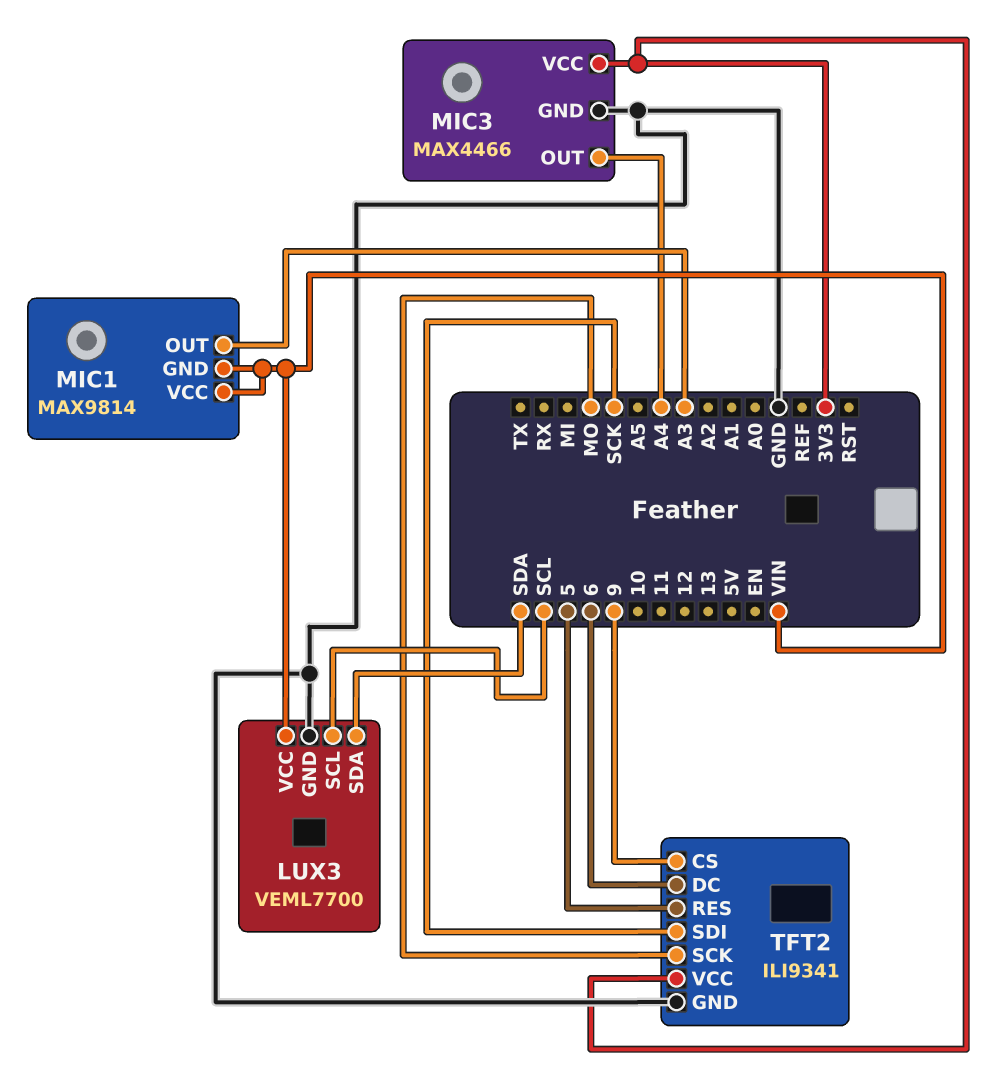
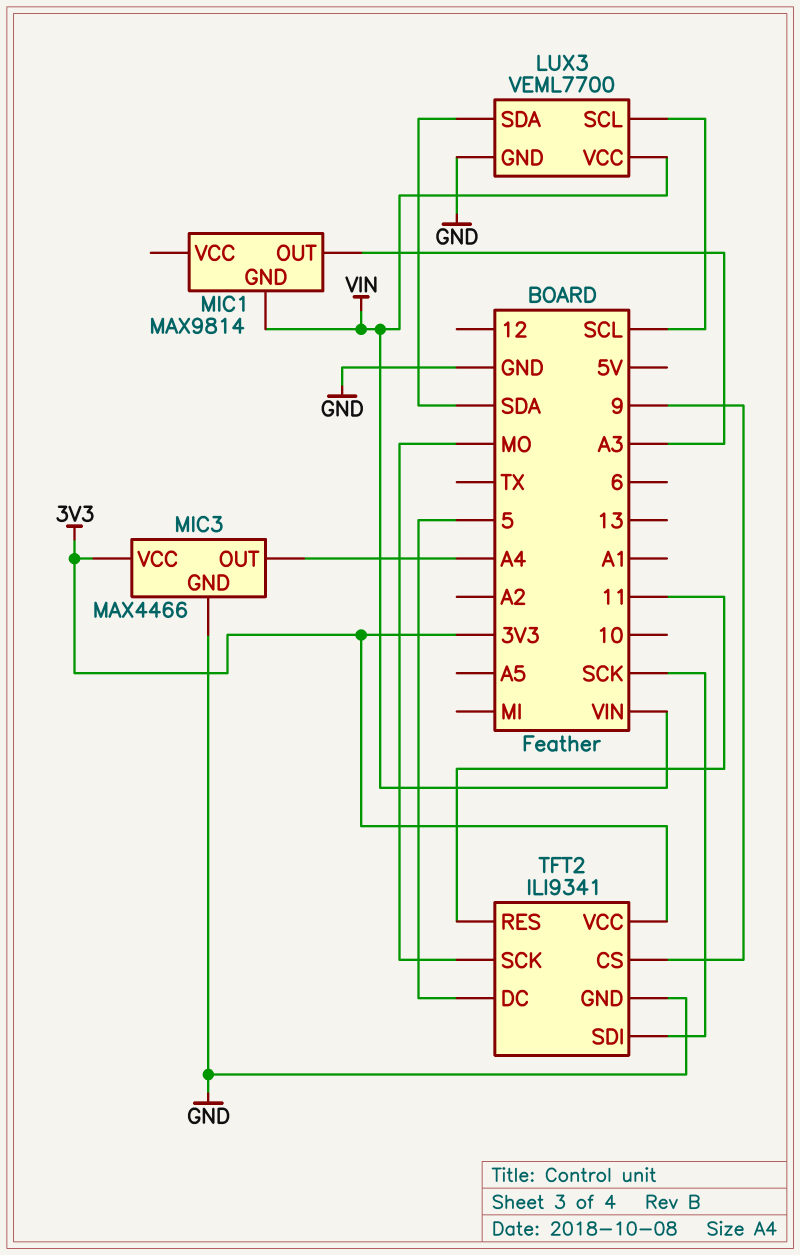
MIC1 pin VCC: VIN -> none
TFT2 pin DC: 6 -> 5
TFT2 pin RES: 5 -> 11

